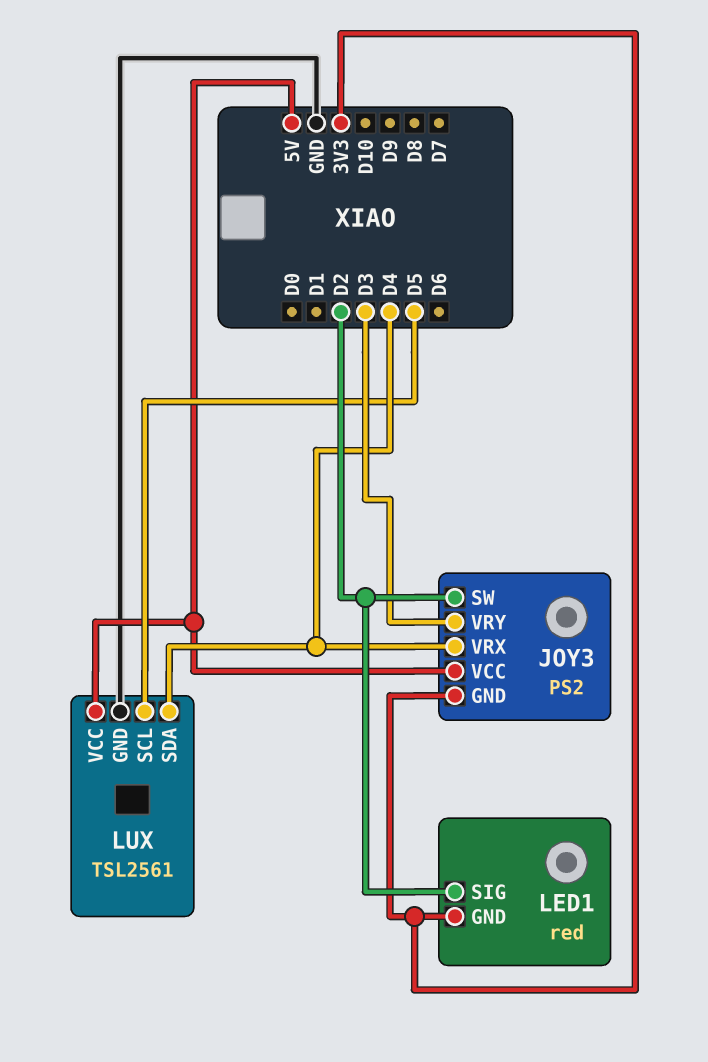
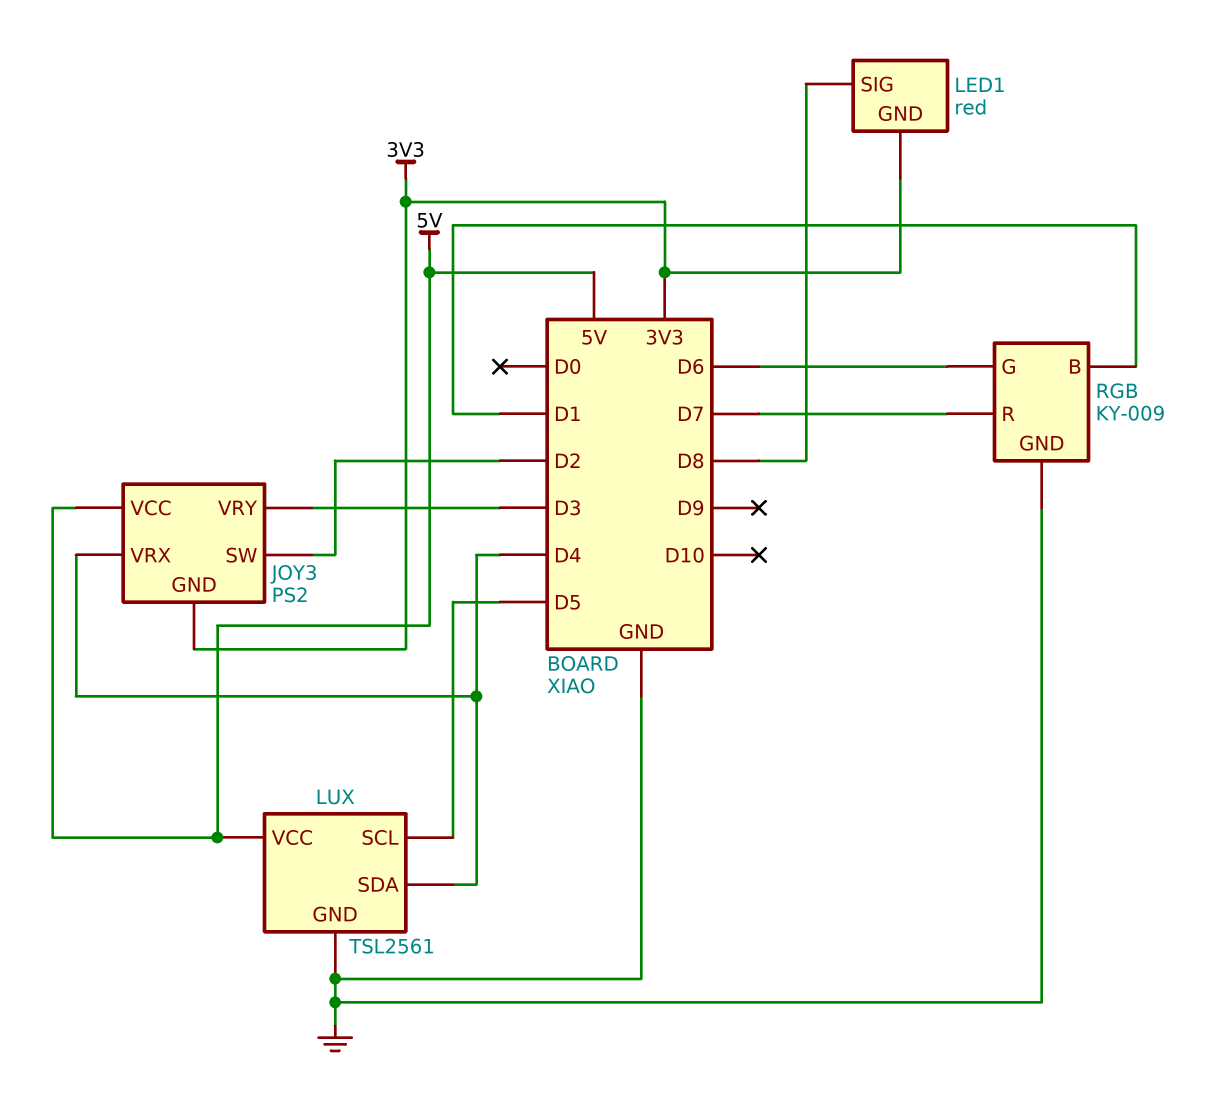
LED1 pin SIG: D2 -> D8
RGB: none -> KY-009
RGB pin B: none -> D1
RGB pin G: none -> D6
RGB pin GND: none -> GND
RGB pin R: none -> D7

